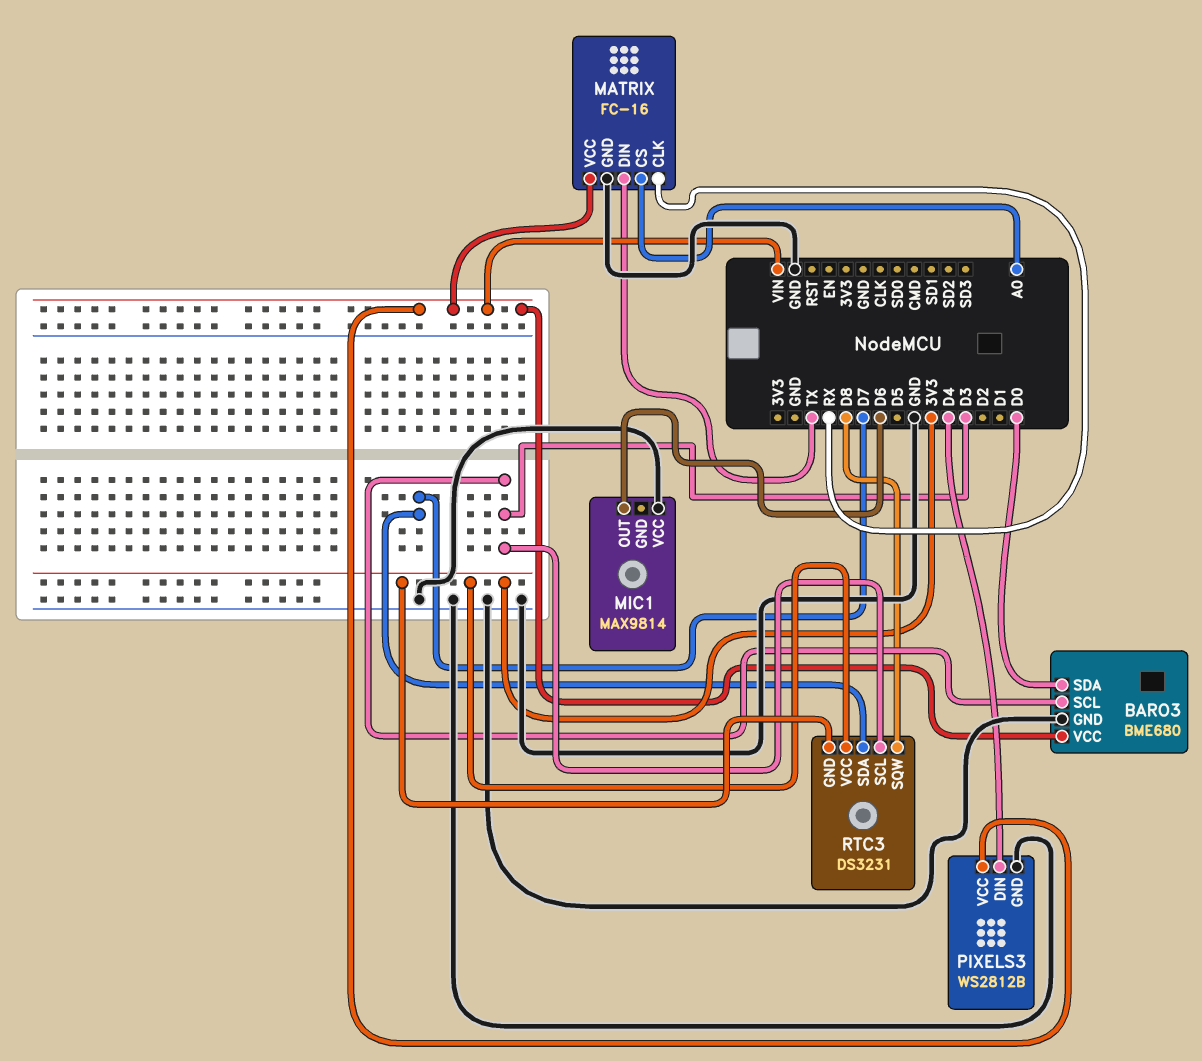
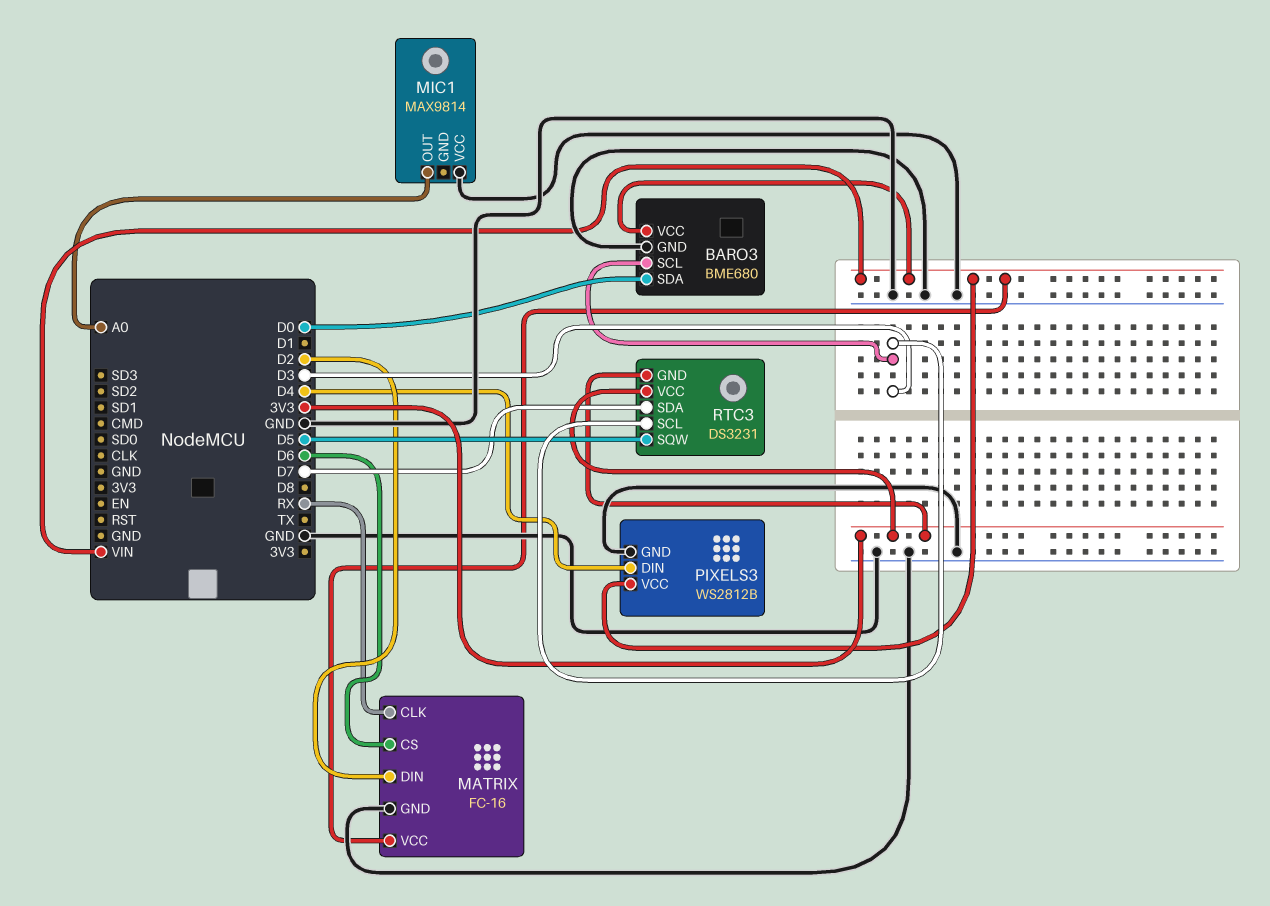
MATRIX pin CS: A0 -> D6
MATRIX pin DIN: TX -> D2
MIC1 pin OUT: D6 -> A0
RTC3 pin SQW: D8 -> D5

